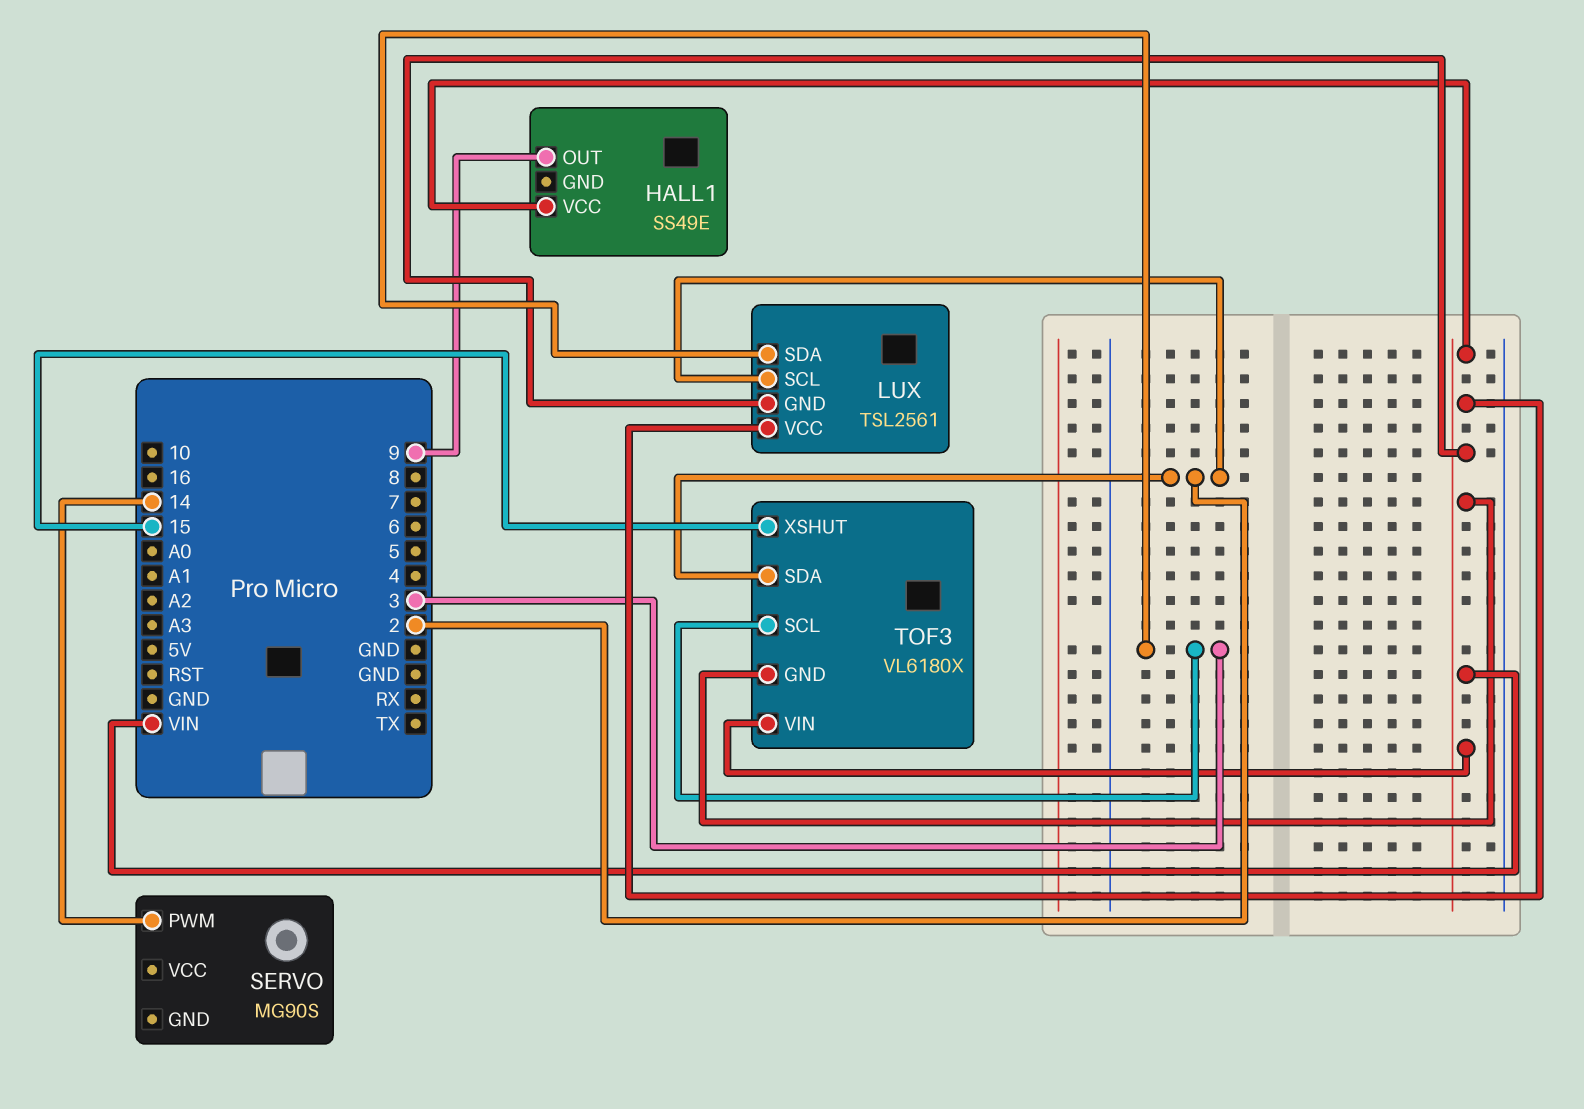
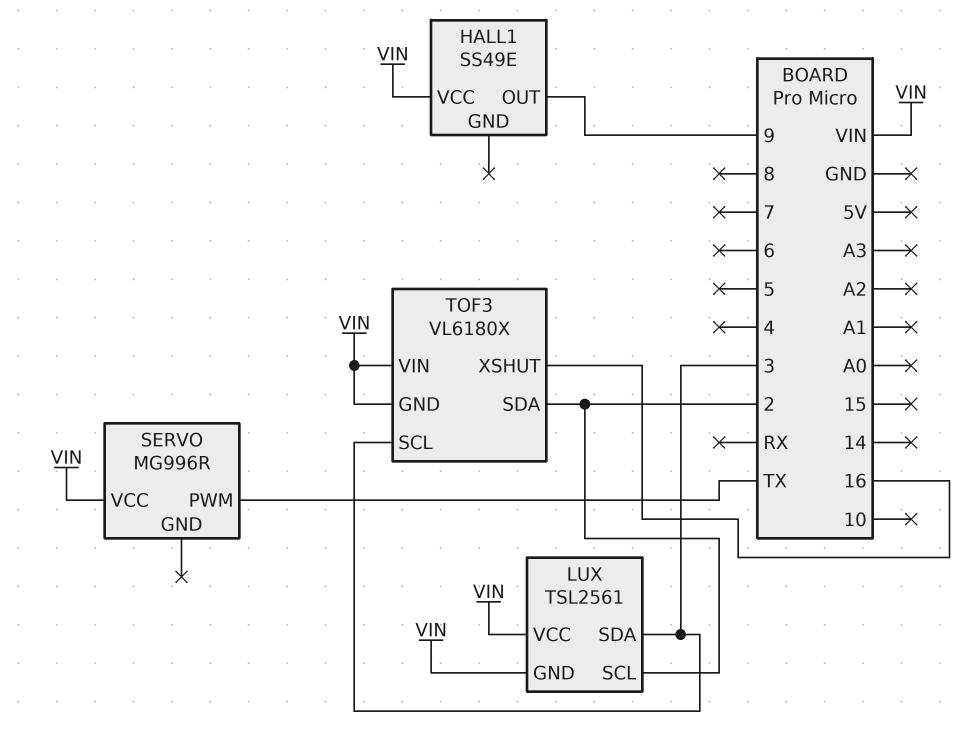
SERVO: MG90S -> MG996R
SERVO pin PWM: 14 -> TX
SERVO pin VCC: none -> VIN
TOF3 pin XSHUT: 15 -> 16

